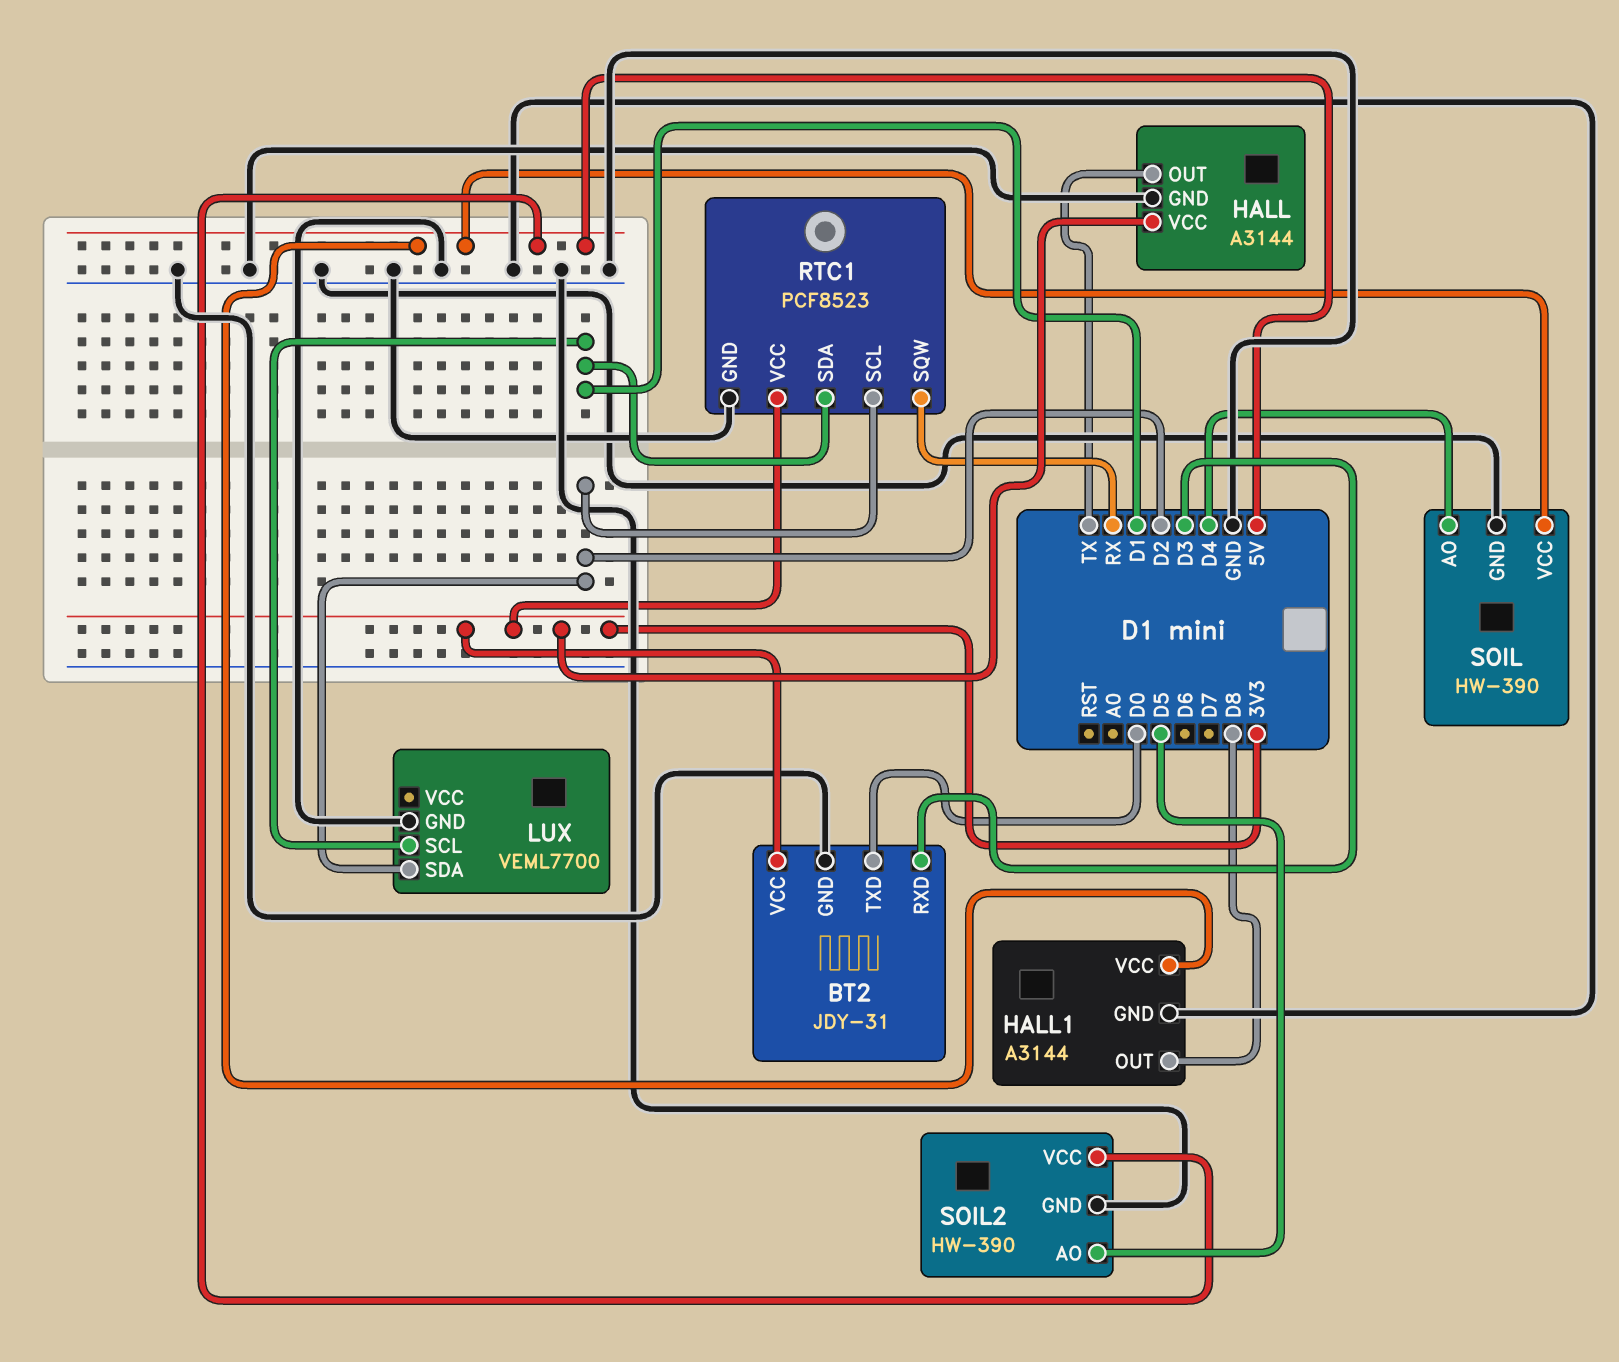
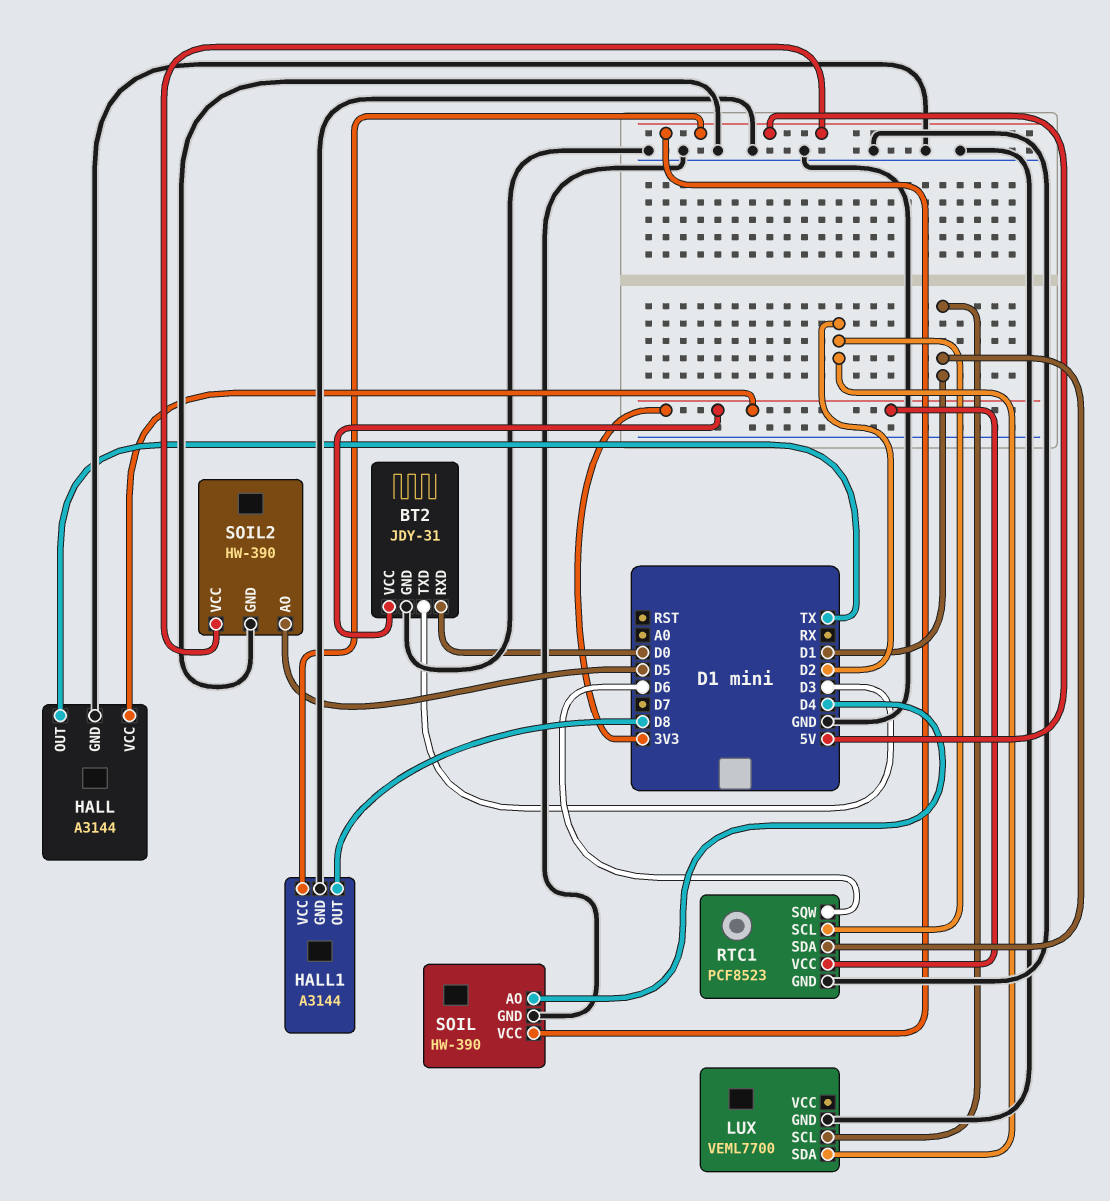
BT2 pin RXD: D3 -> D0
BT2 pin TXD: D0 -> D3
RTC1 pin SQW: RX -> D6

